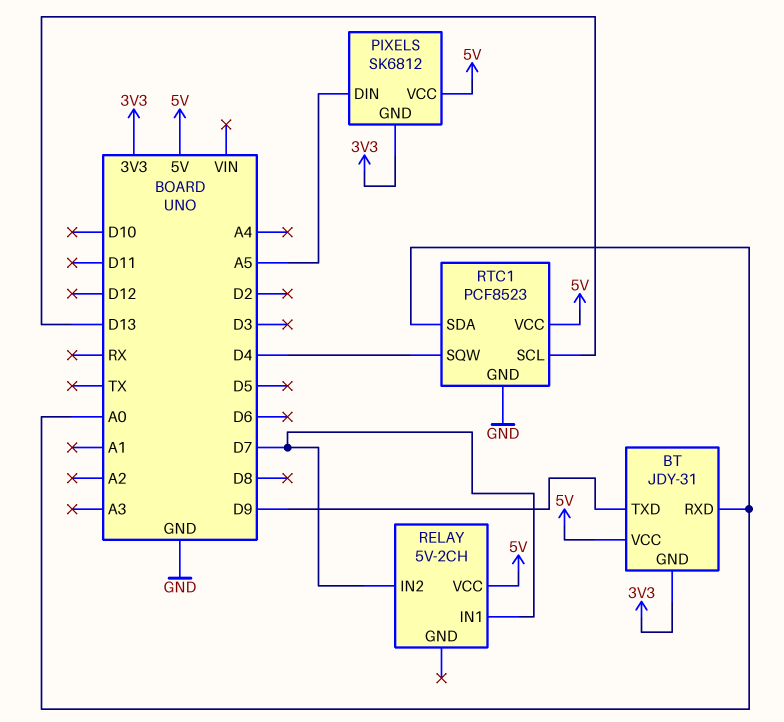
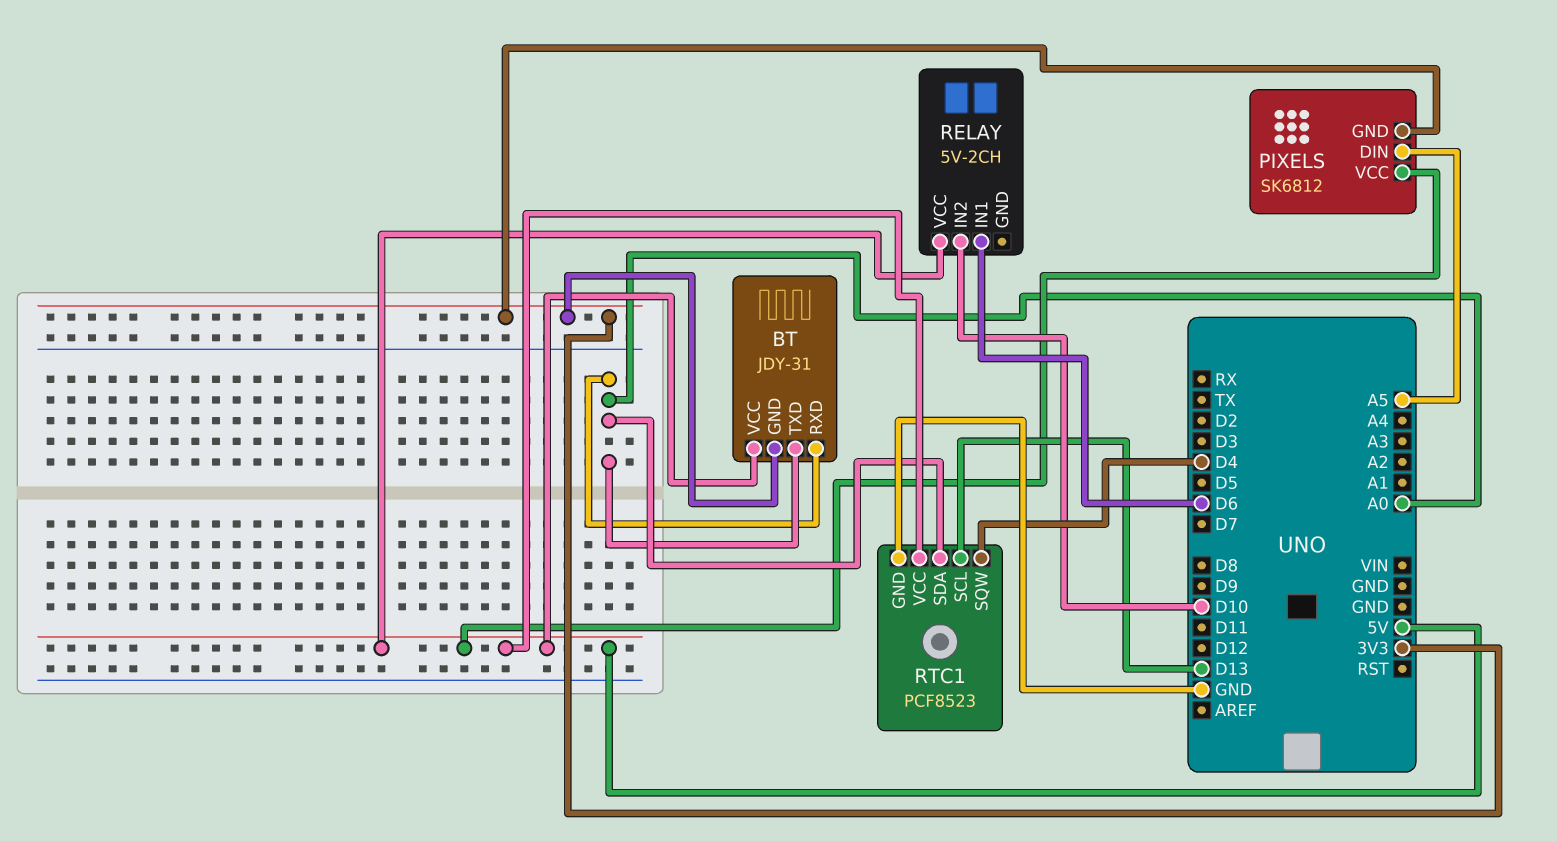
BT pin TXD: D9 -> A0
RELAY pin IN1: D7 -> D6
RELAY pin IN2: D7 -> D10

